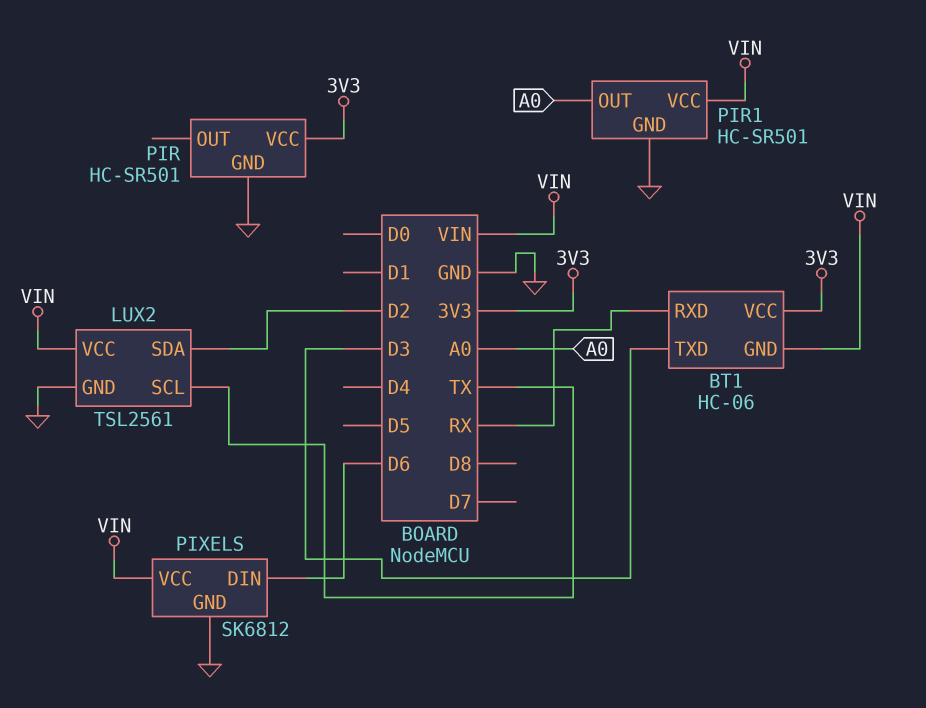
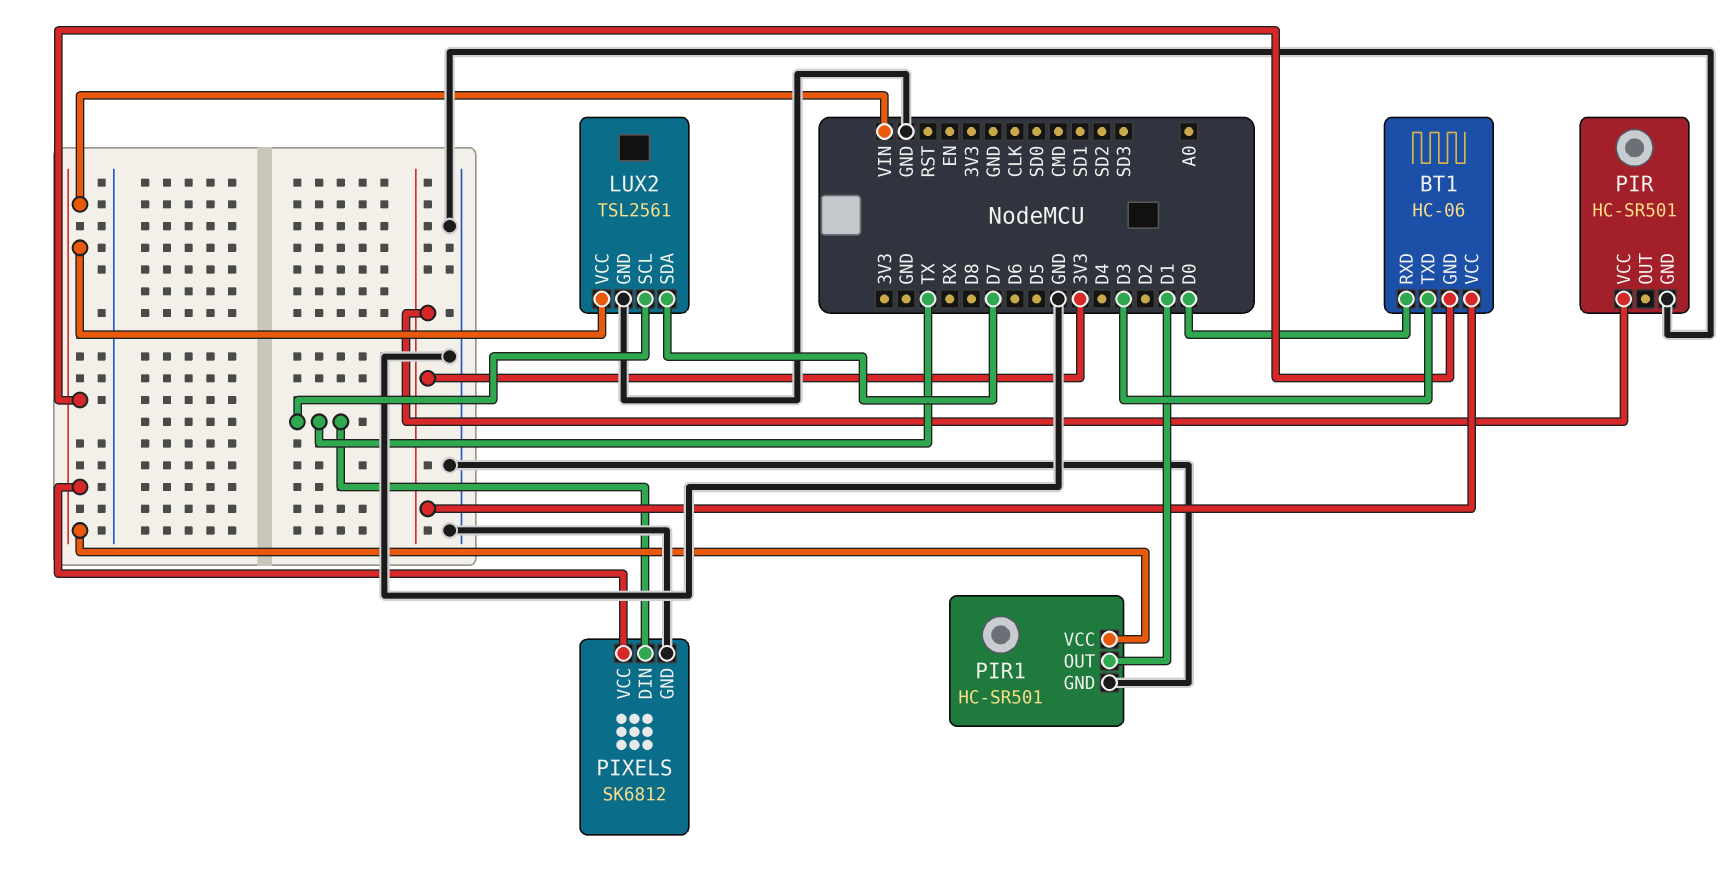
BT1 pin RXD: RX -> D0
LUX2 pin SDA: D2 -> D7
PIR1 pin OUT: A0 -> D1
PIXELS pin DIN: D6 -> TX

